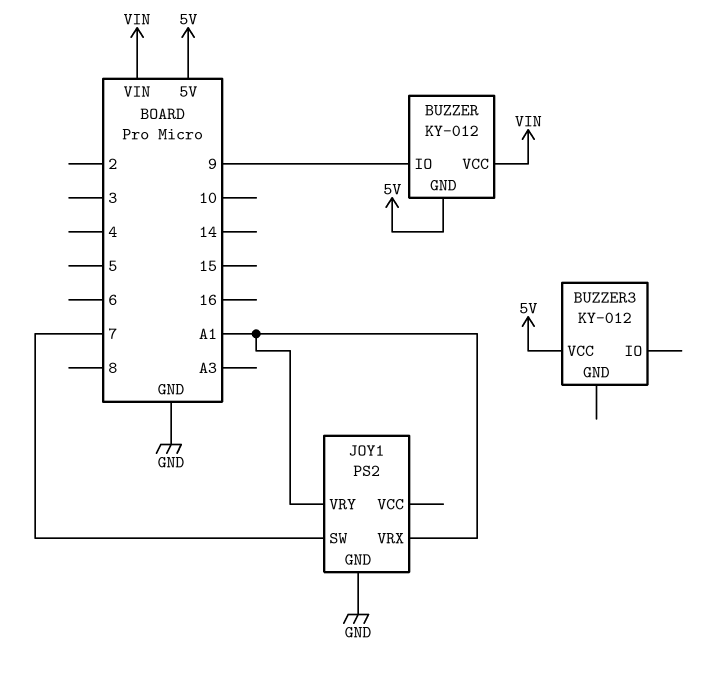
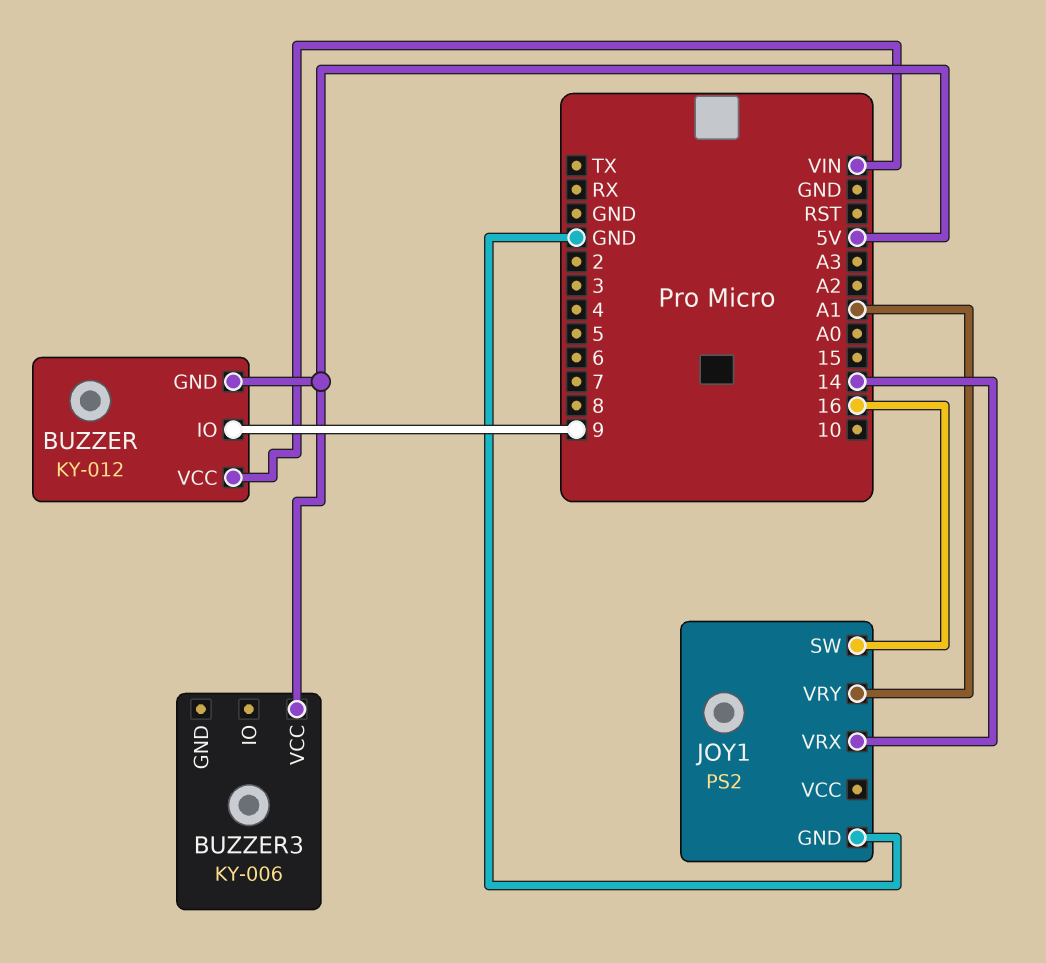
BUZZER3: KY-012 -> KY-006
JOY1 pin SW: 7 -> 16
JOY1 pin VRX: A1 -> 14

